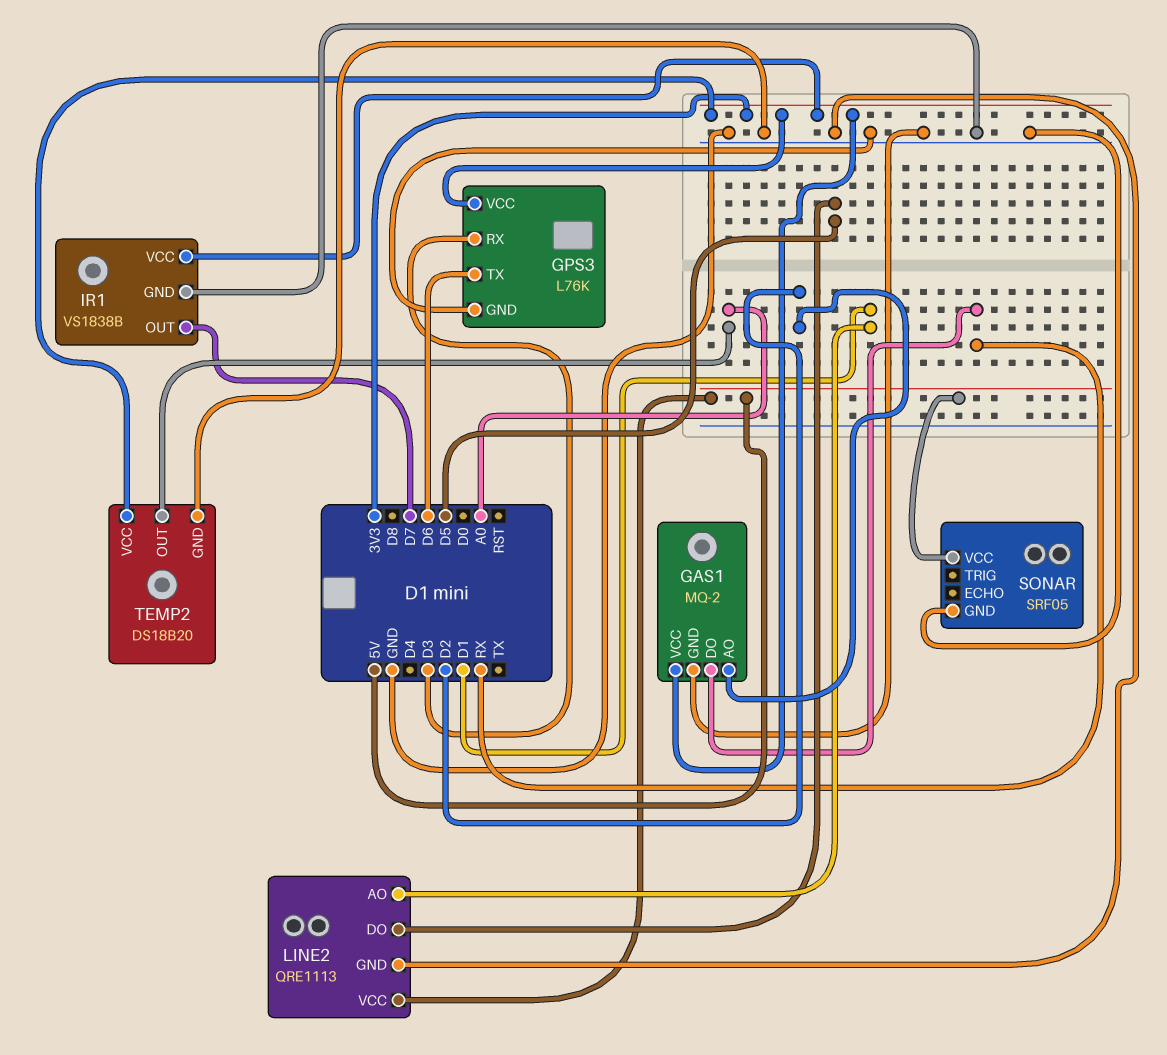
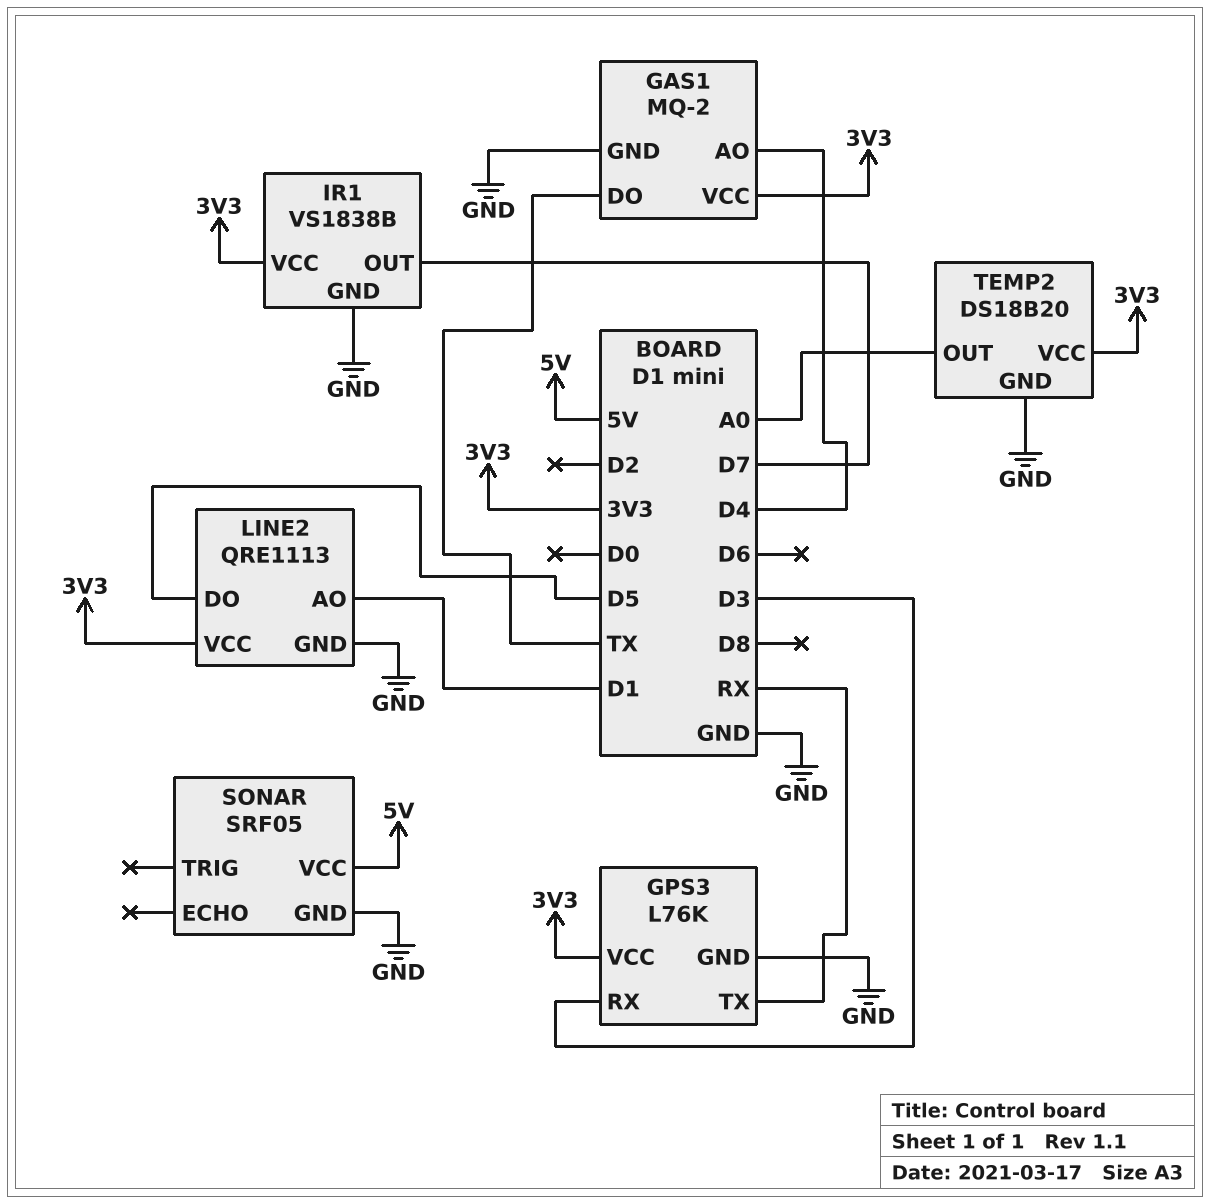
GAS1 pin AO: D2 -> D4
GAS1 pin DO: RX -> TX
GPS3 pin TX: D6 -> RX
LINE2 pin VCC: 5V -> 3V3

